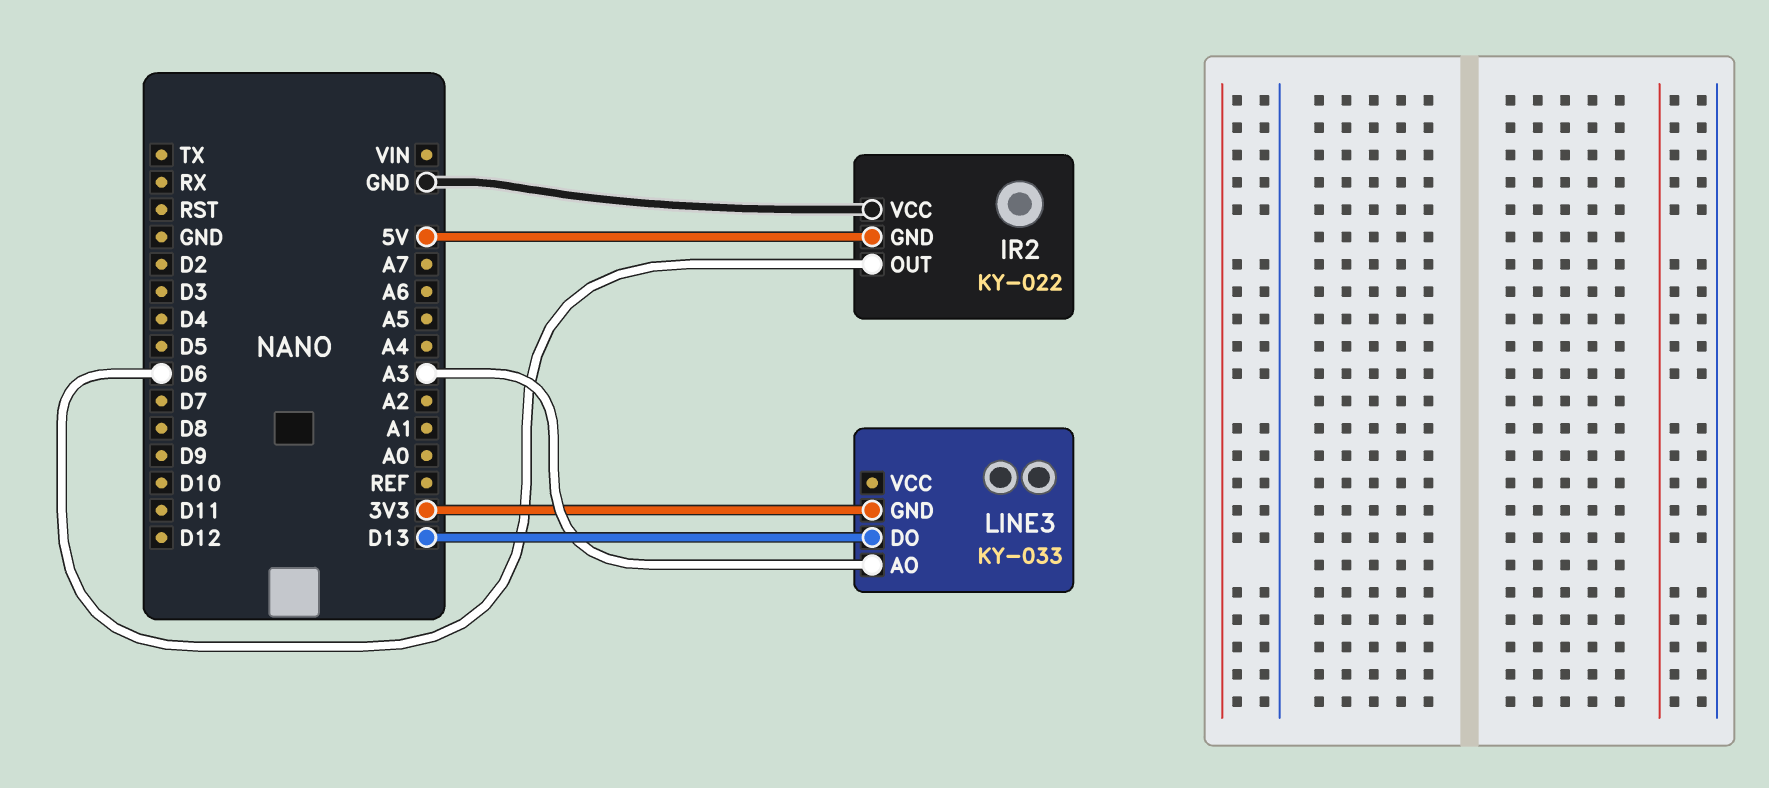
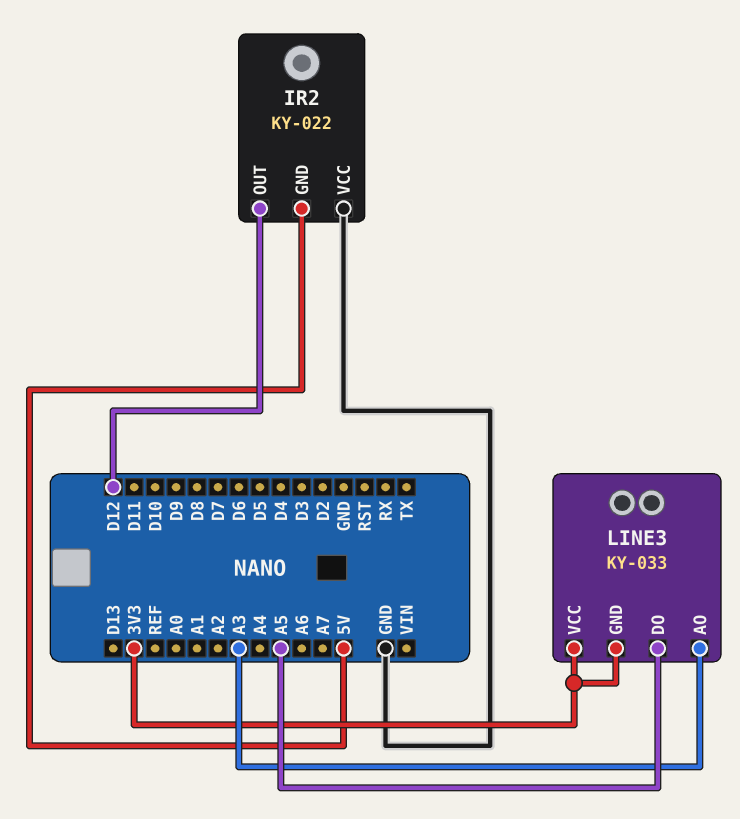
IR2 pin OUT: D6 -> D12
LINE3 pin DO: D13 -> A5
LINE3 pin VCC: none -> 3V3

